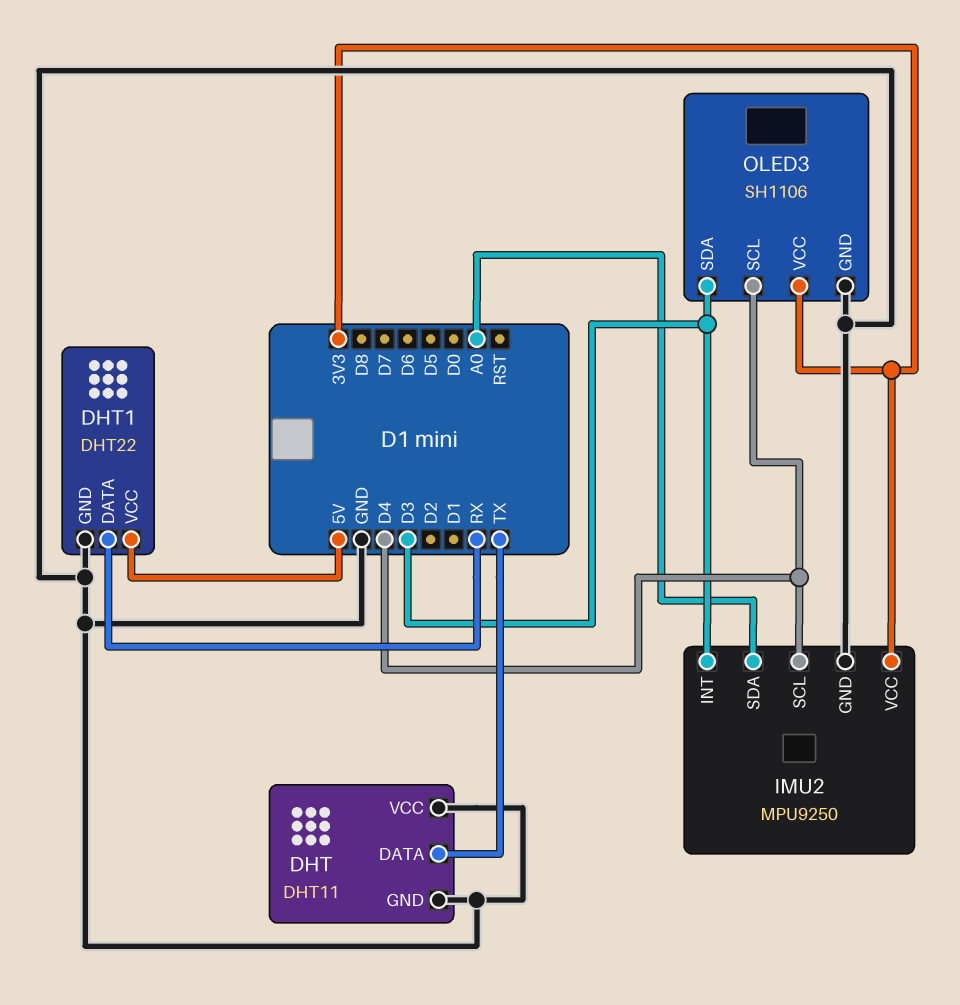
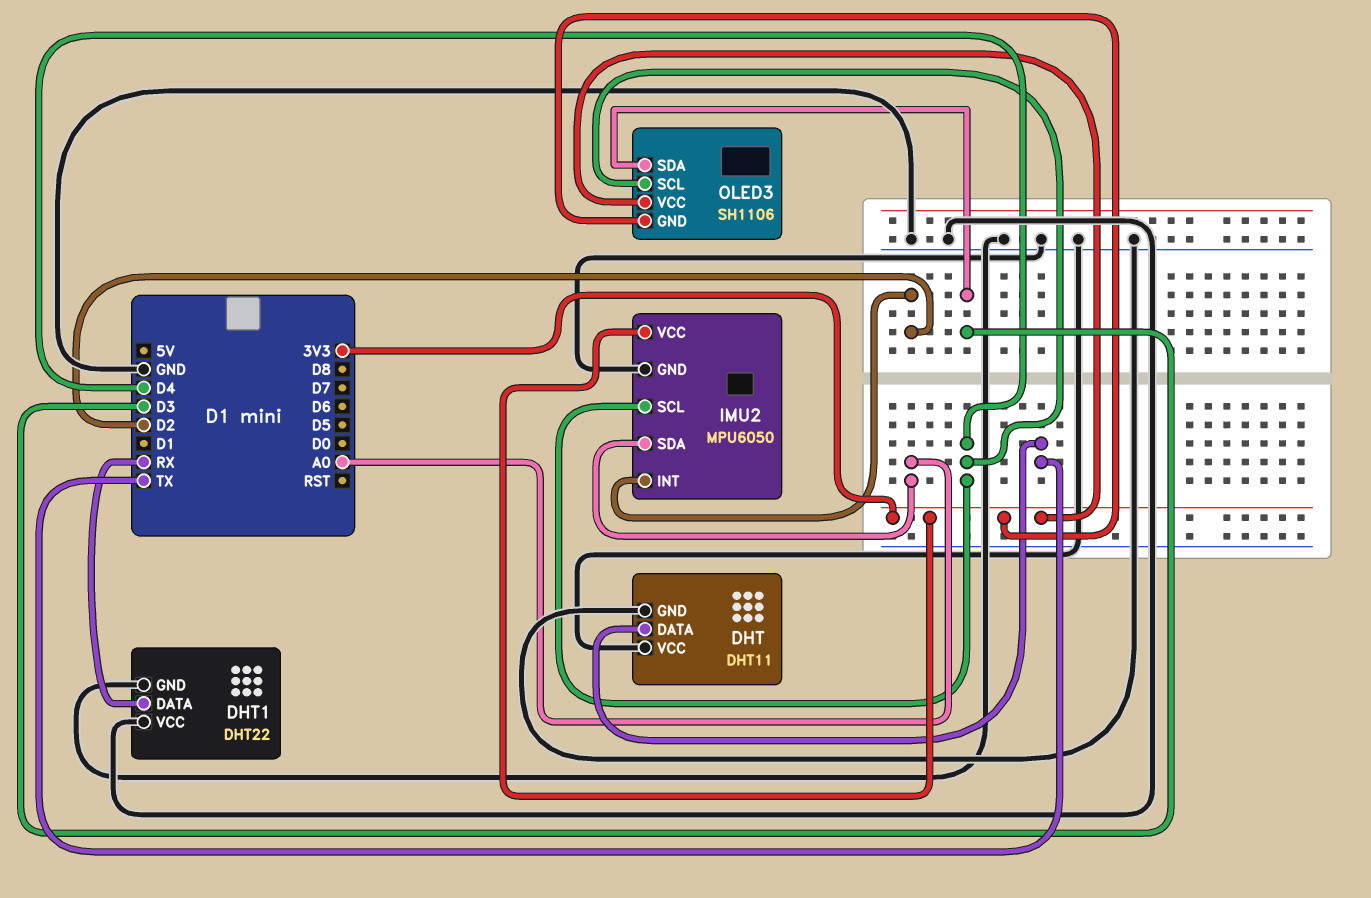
DHT1 pin VCC: 5V -> GND
IMU2: MPU9250 -> MPU6050
IMU2 pin INT: D3 -> D2
OLED3 pin GND: GND -> 3V3

